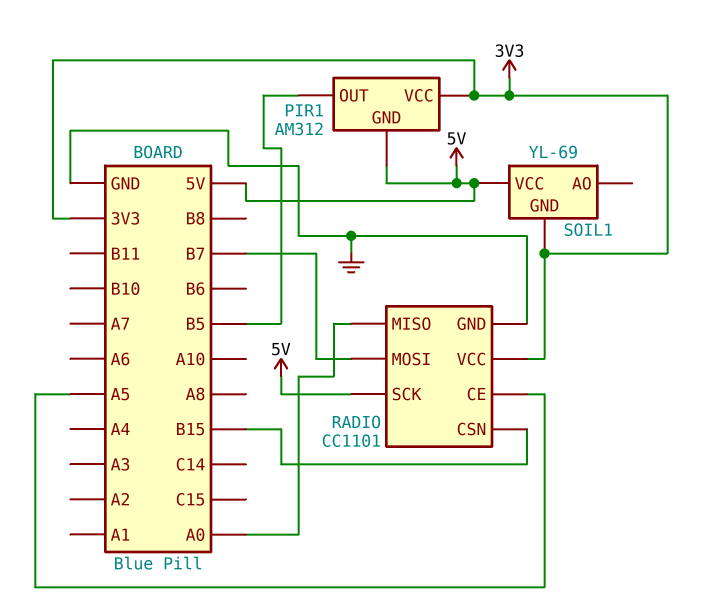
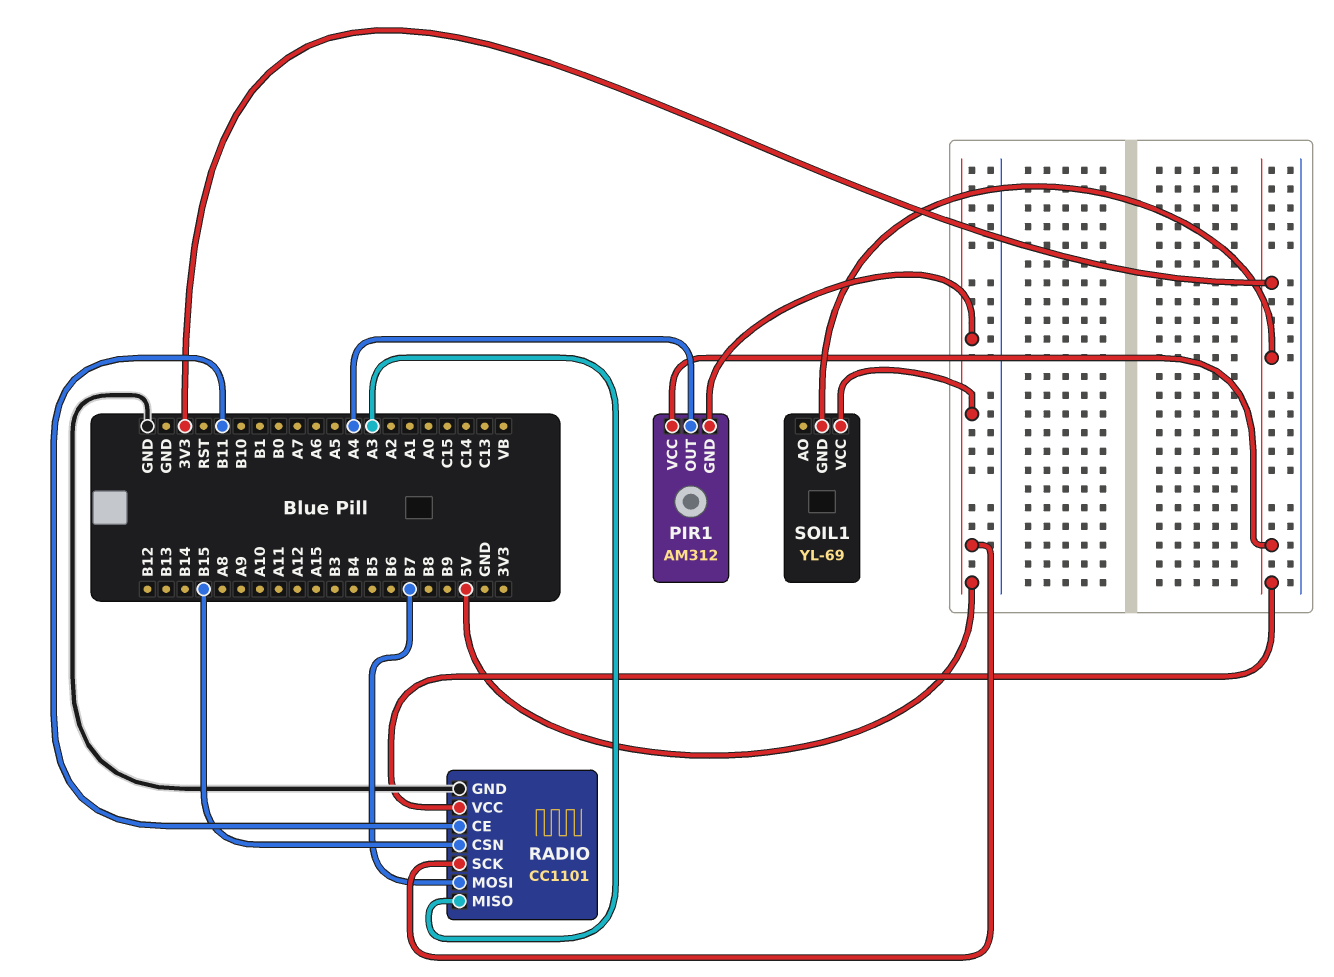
PIR1 pin OUT: B5 -> A4
RADIO pin CE: A5 -> B11
RADIO pin MISO: A0 -> A3

